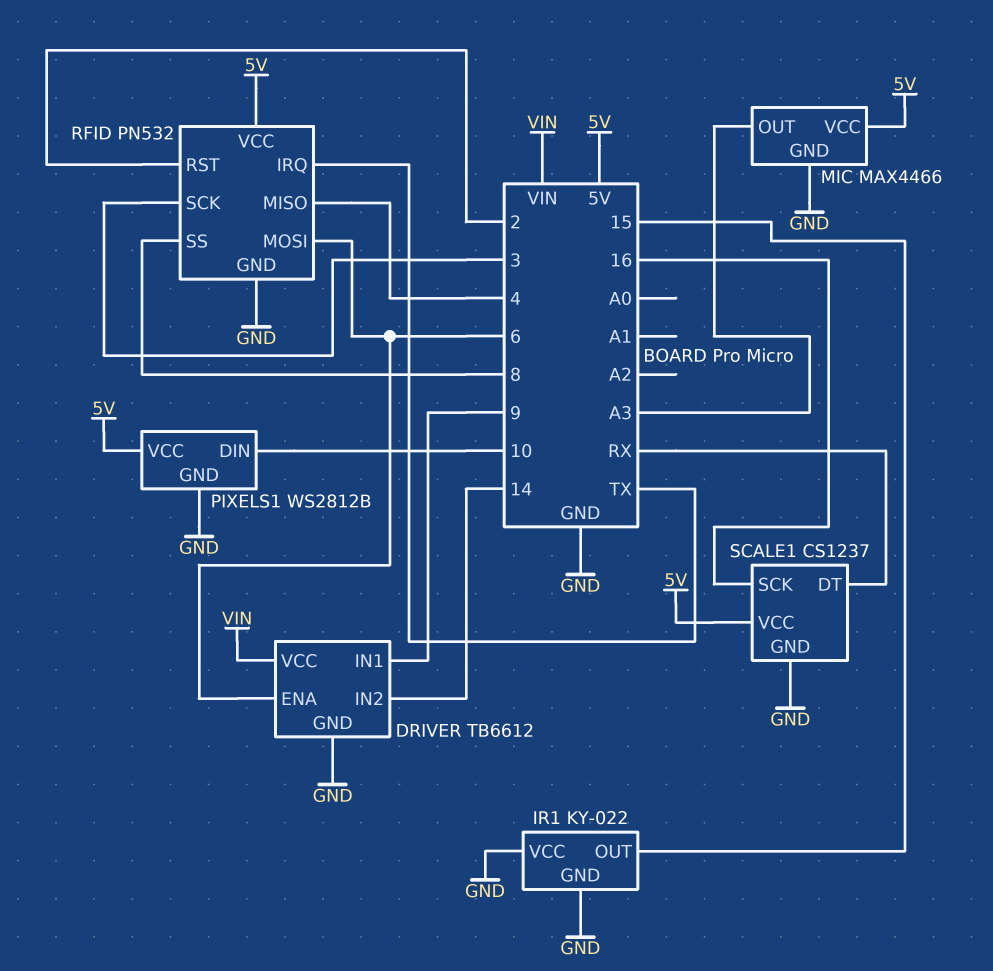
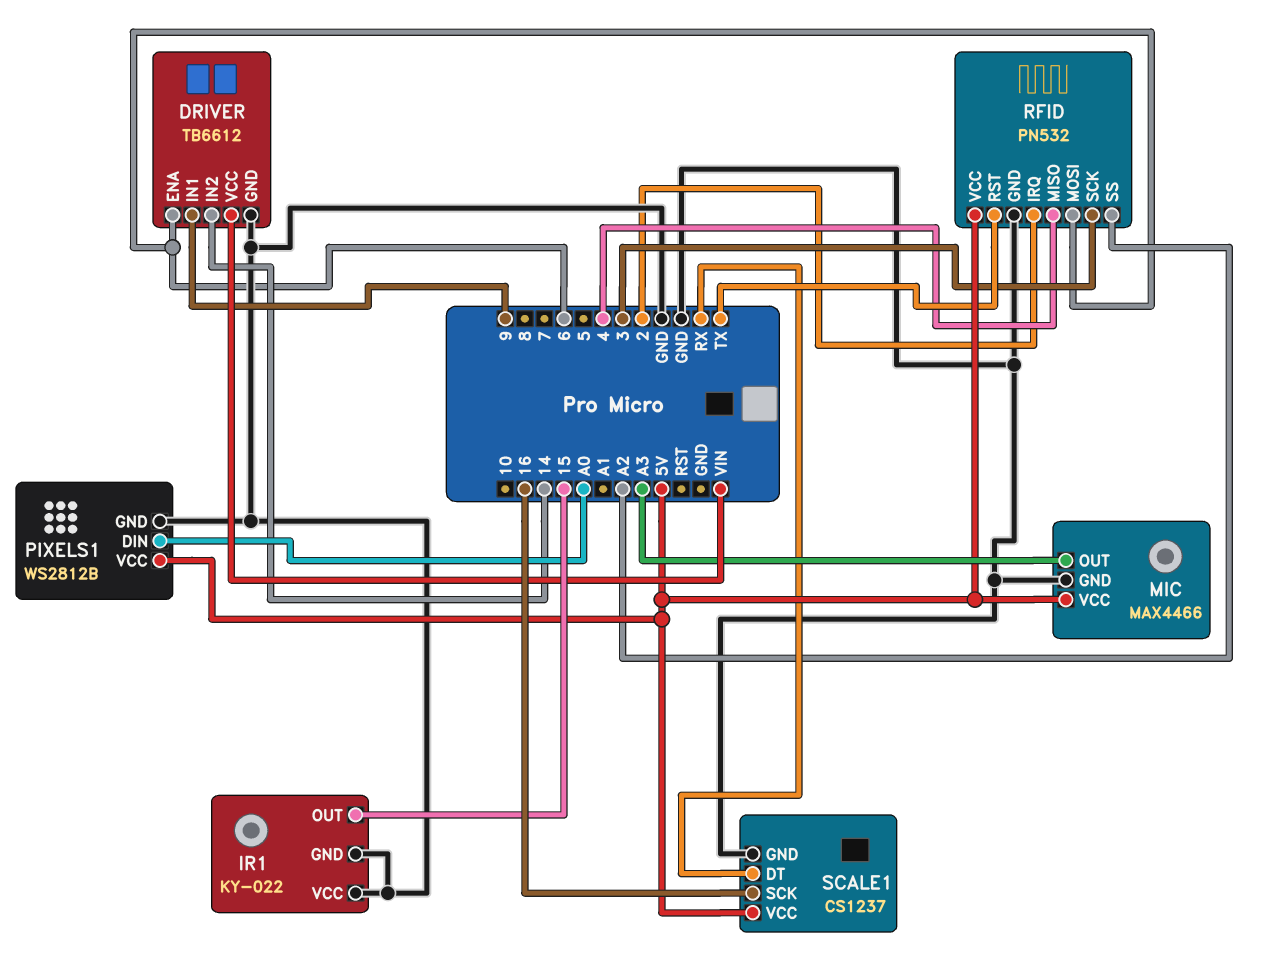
PIXELS1 pin DIN: 10 -> A0
RFID pin IRQ: TX -> 2
RFID pin RST: 2 -> TX
RFID pin SS: 8 -> A2

